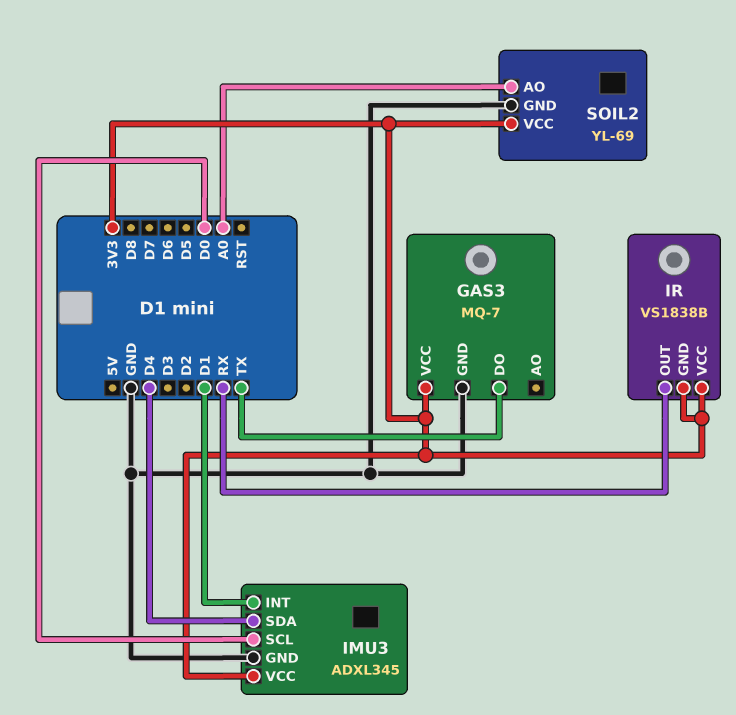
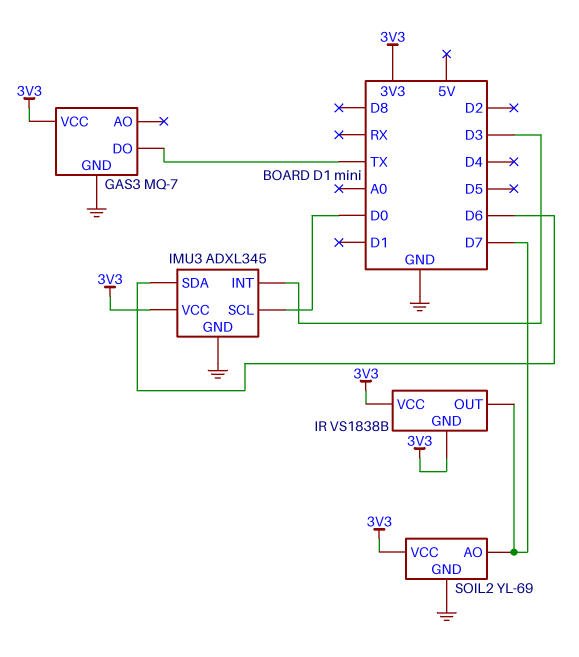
IMU3 pin INT: D1 -> D3
IMU3 pin SDA: D4 -> D6
IR pin OUT: RX -> D7
SOIL2 pin AO: A0 -> D7

